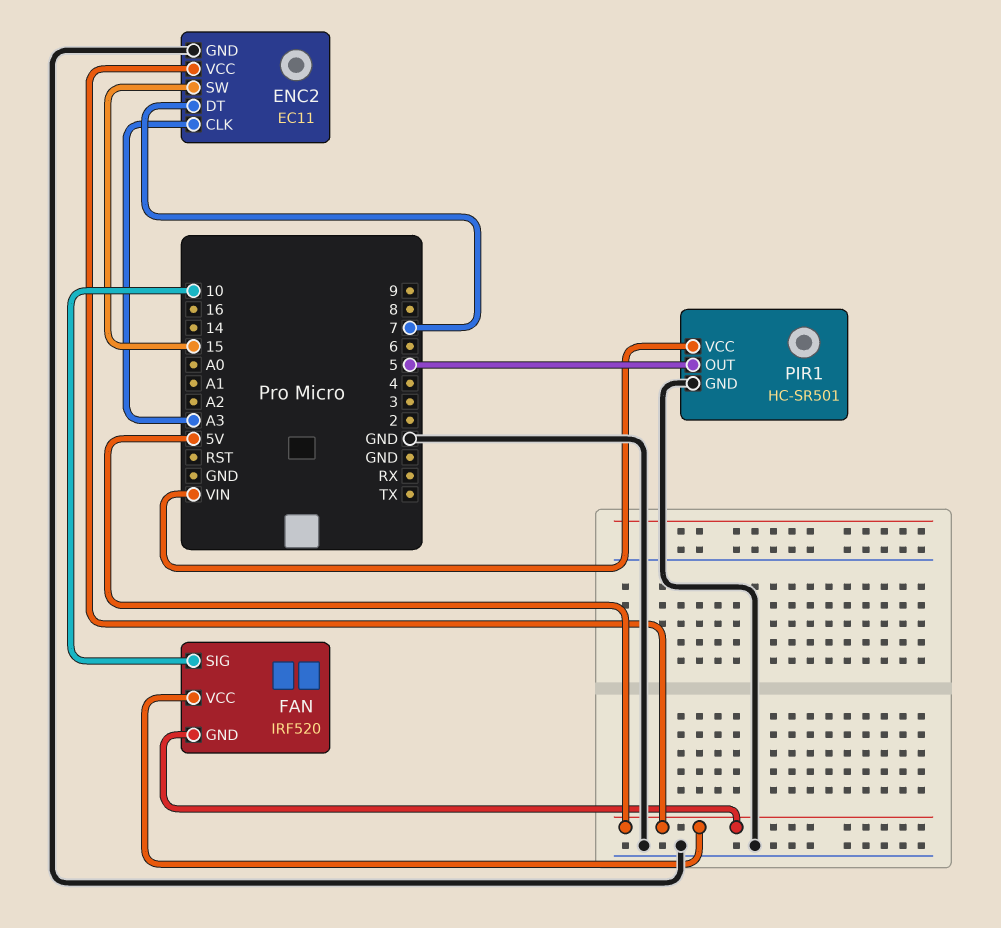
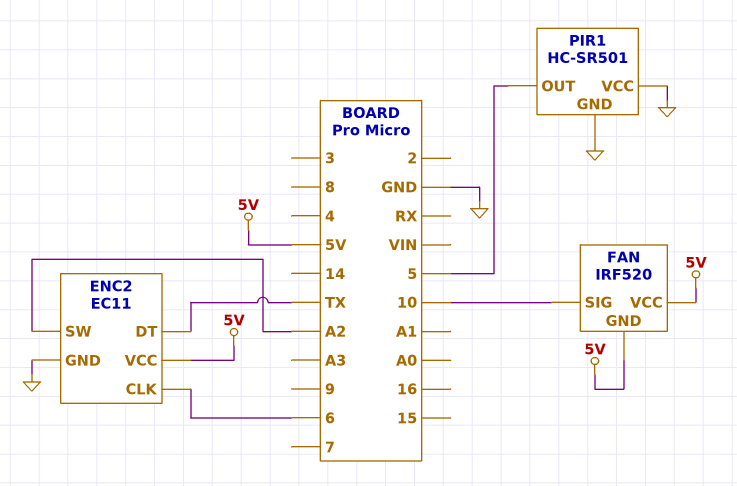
ENC2 pin CLK: A3 -> 6
ENC2 pin DT: 7 -> TX
ENC2 pin SW: 15 -> A2
PIR1 pin VCC: VIN -> GND

